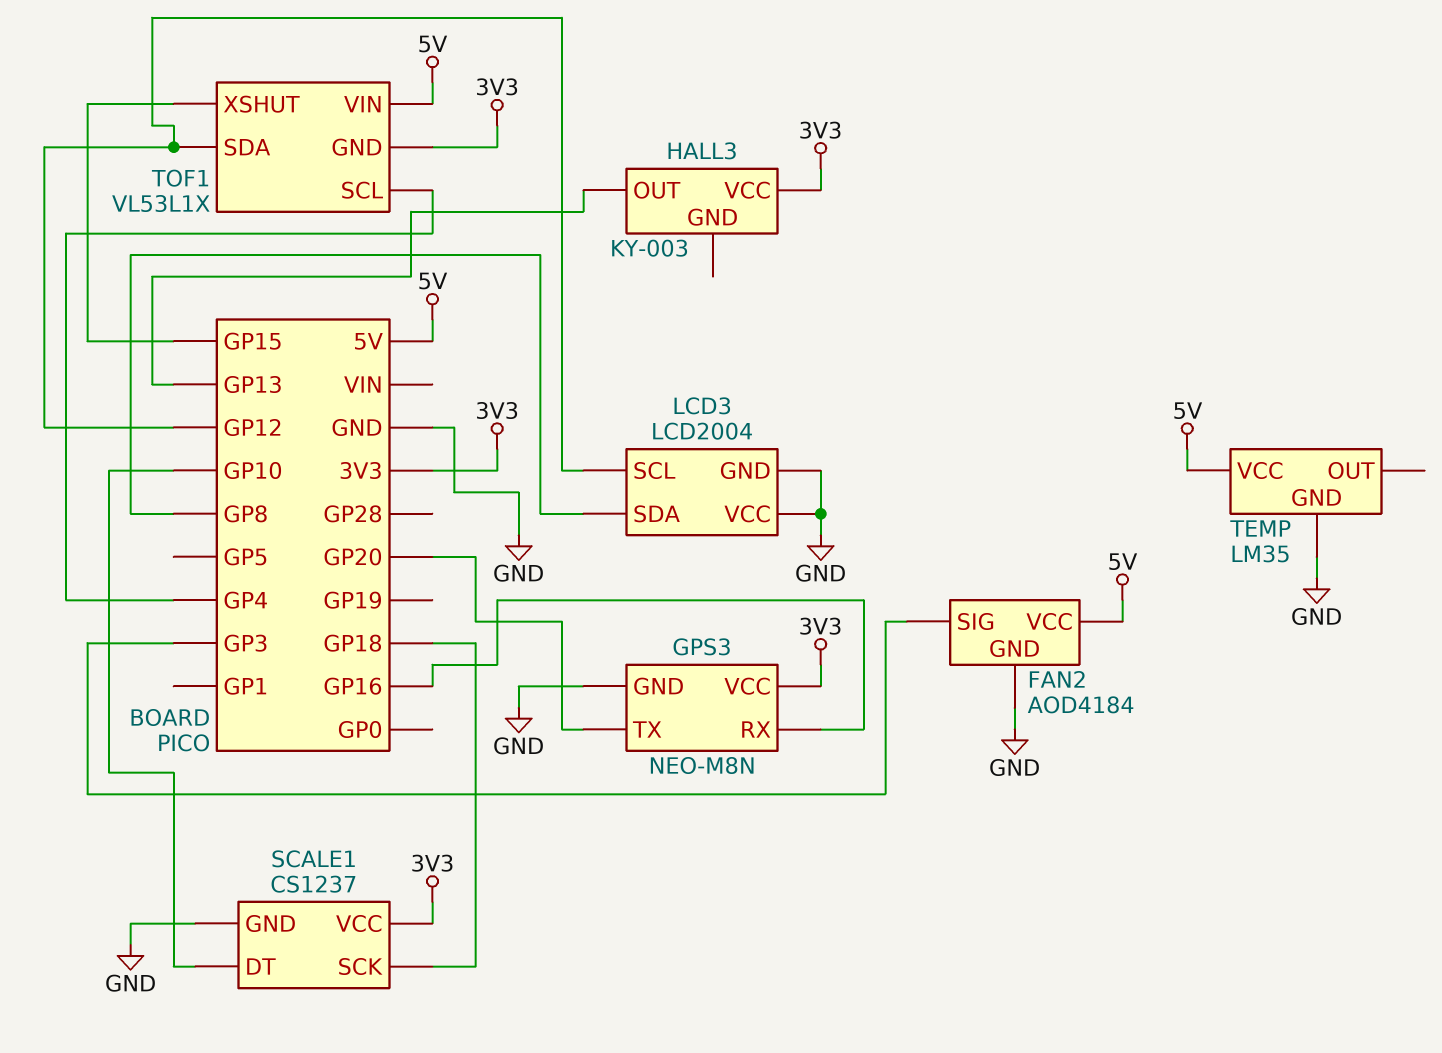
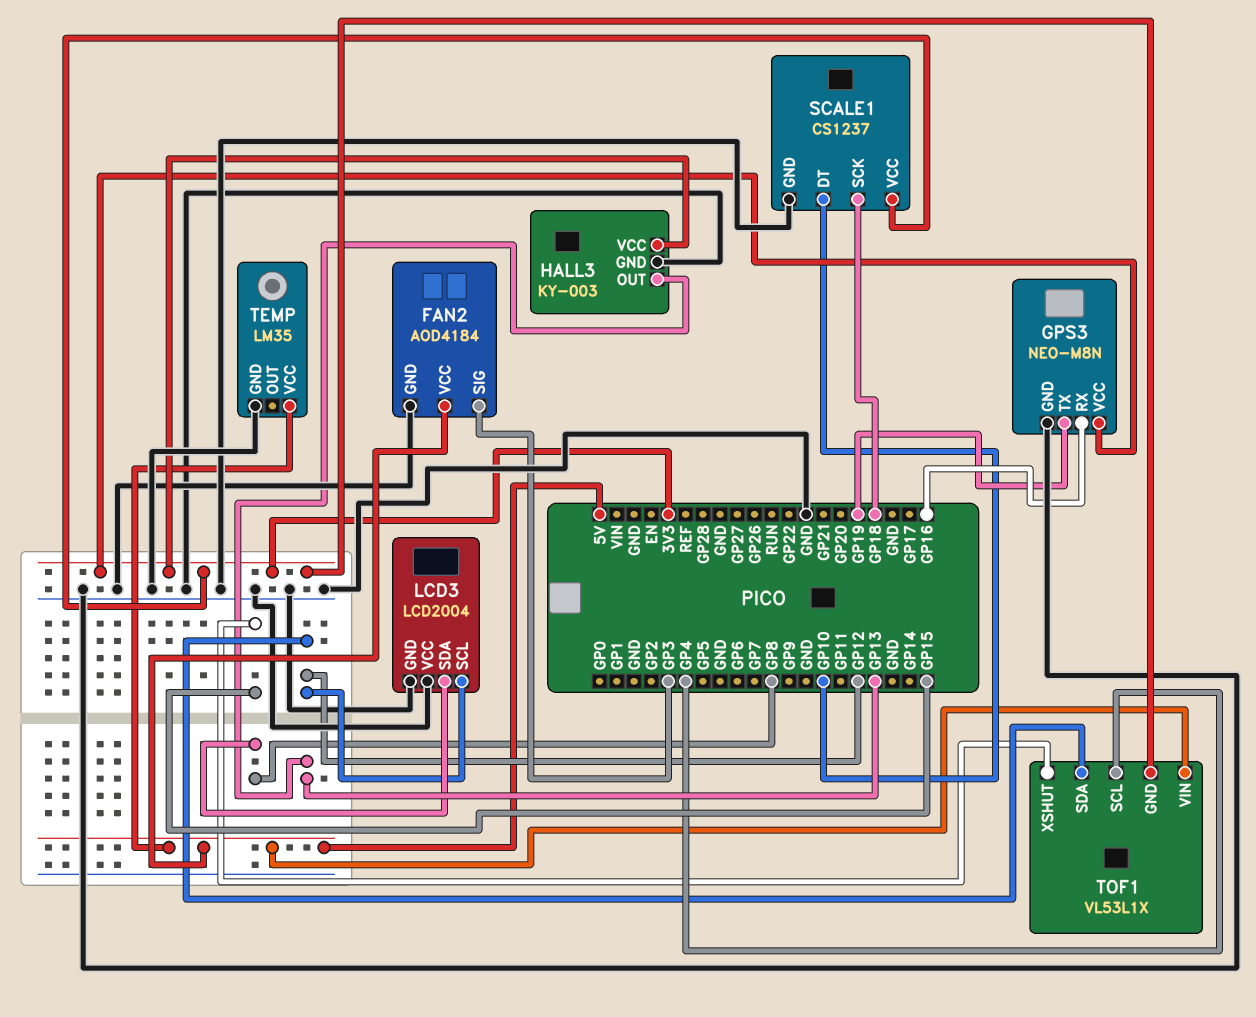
GPS3 pin TX: GP20 -> GP19
HALL3 pin GND: none -> GND

